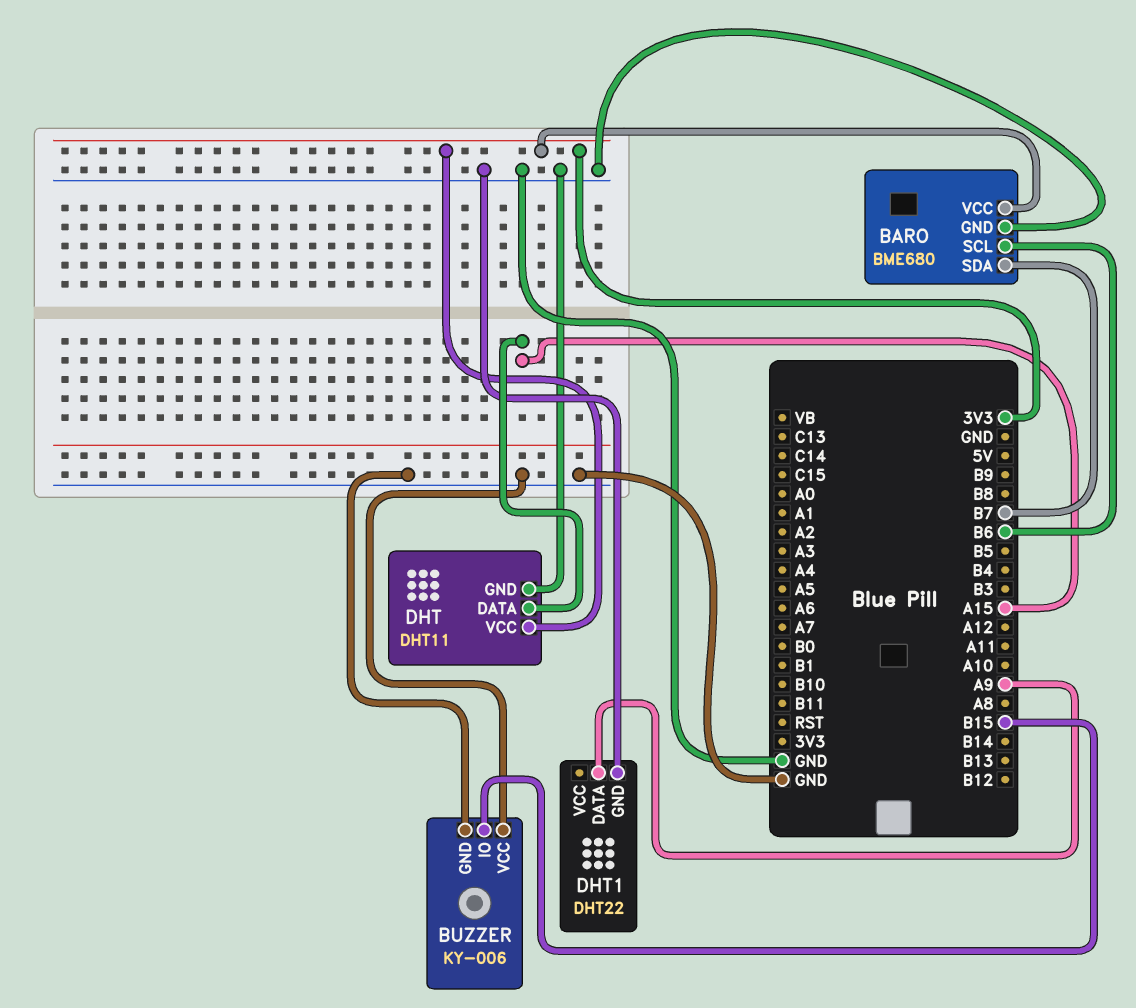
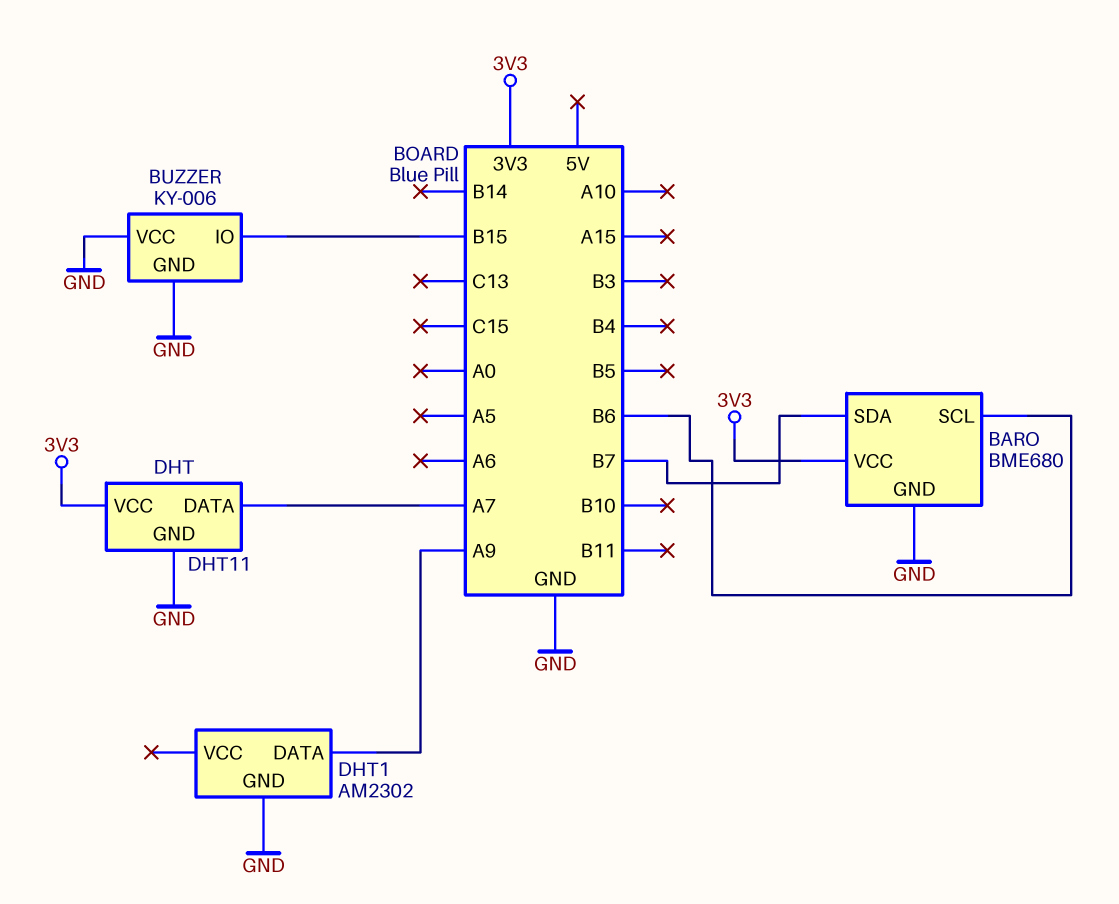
DHT pin DATA: A15 -> A7
DHT1: DHT22 -> AM2302

